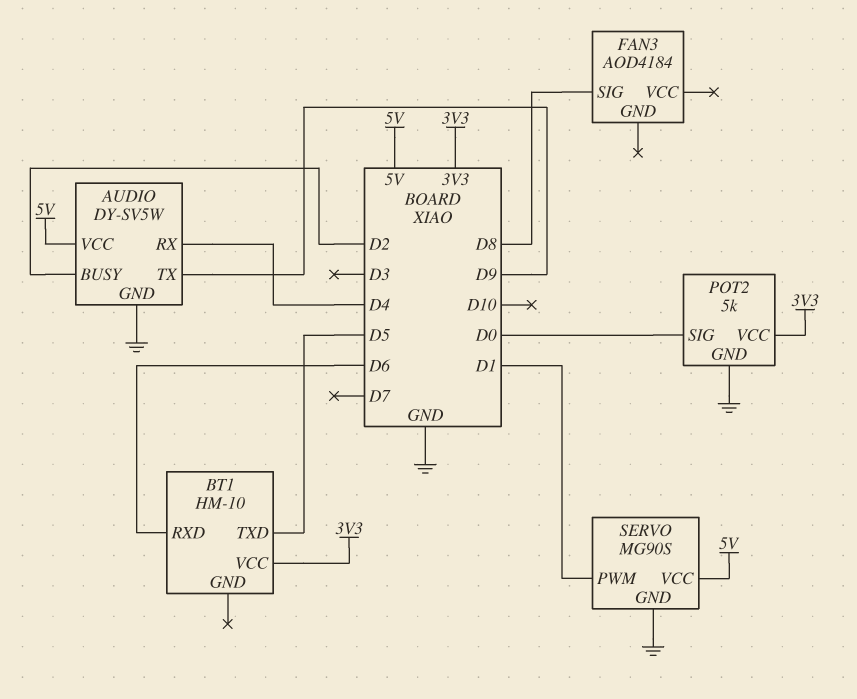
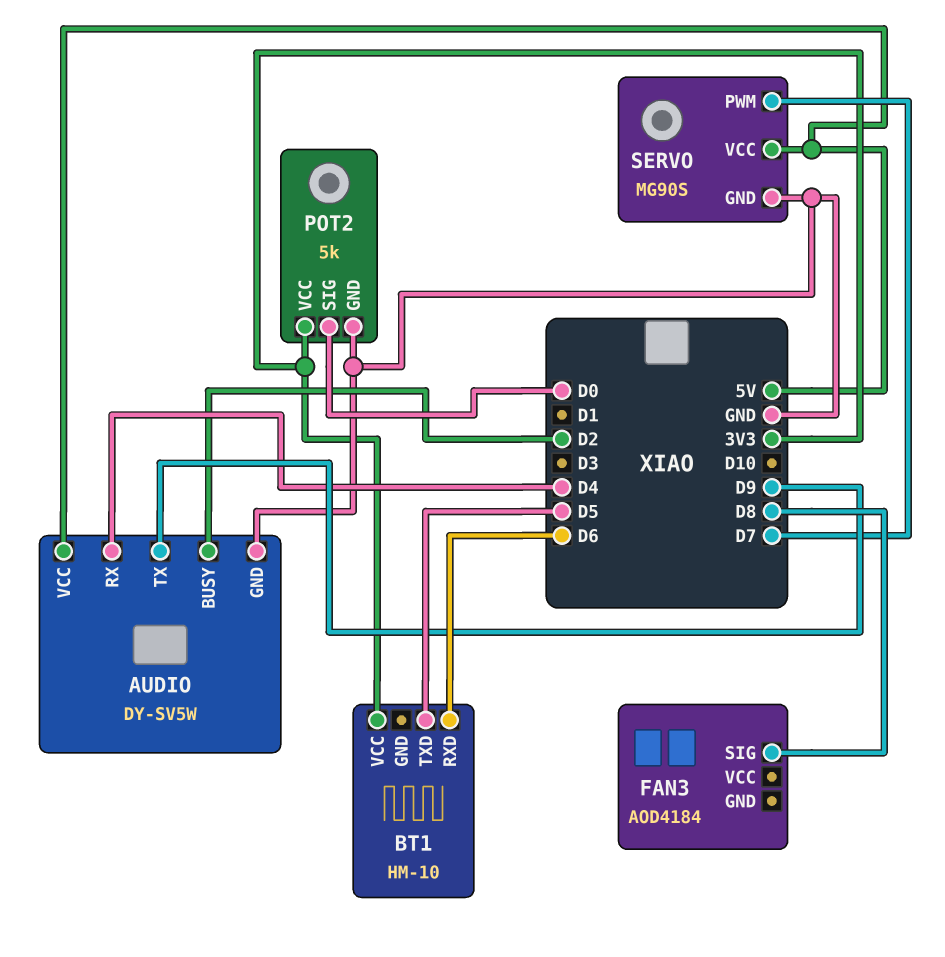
SERVO pin PWM: D1 -> D7

